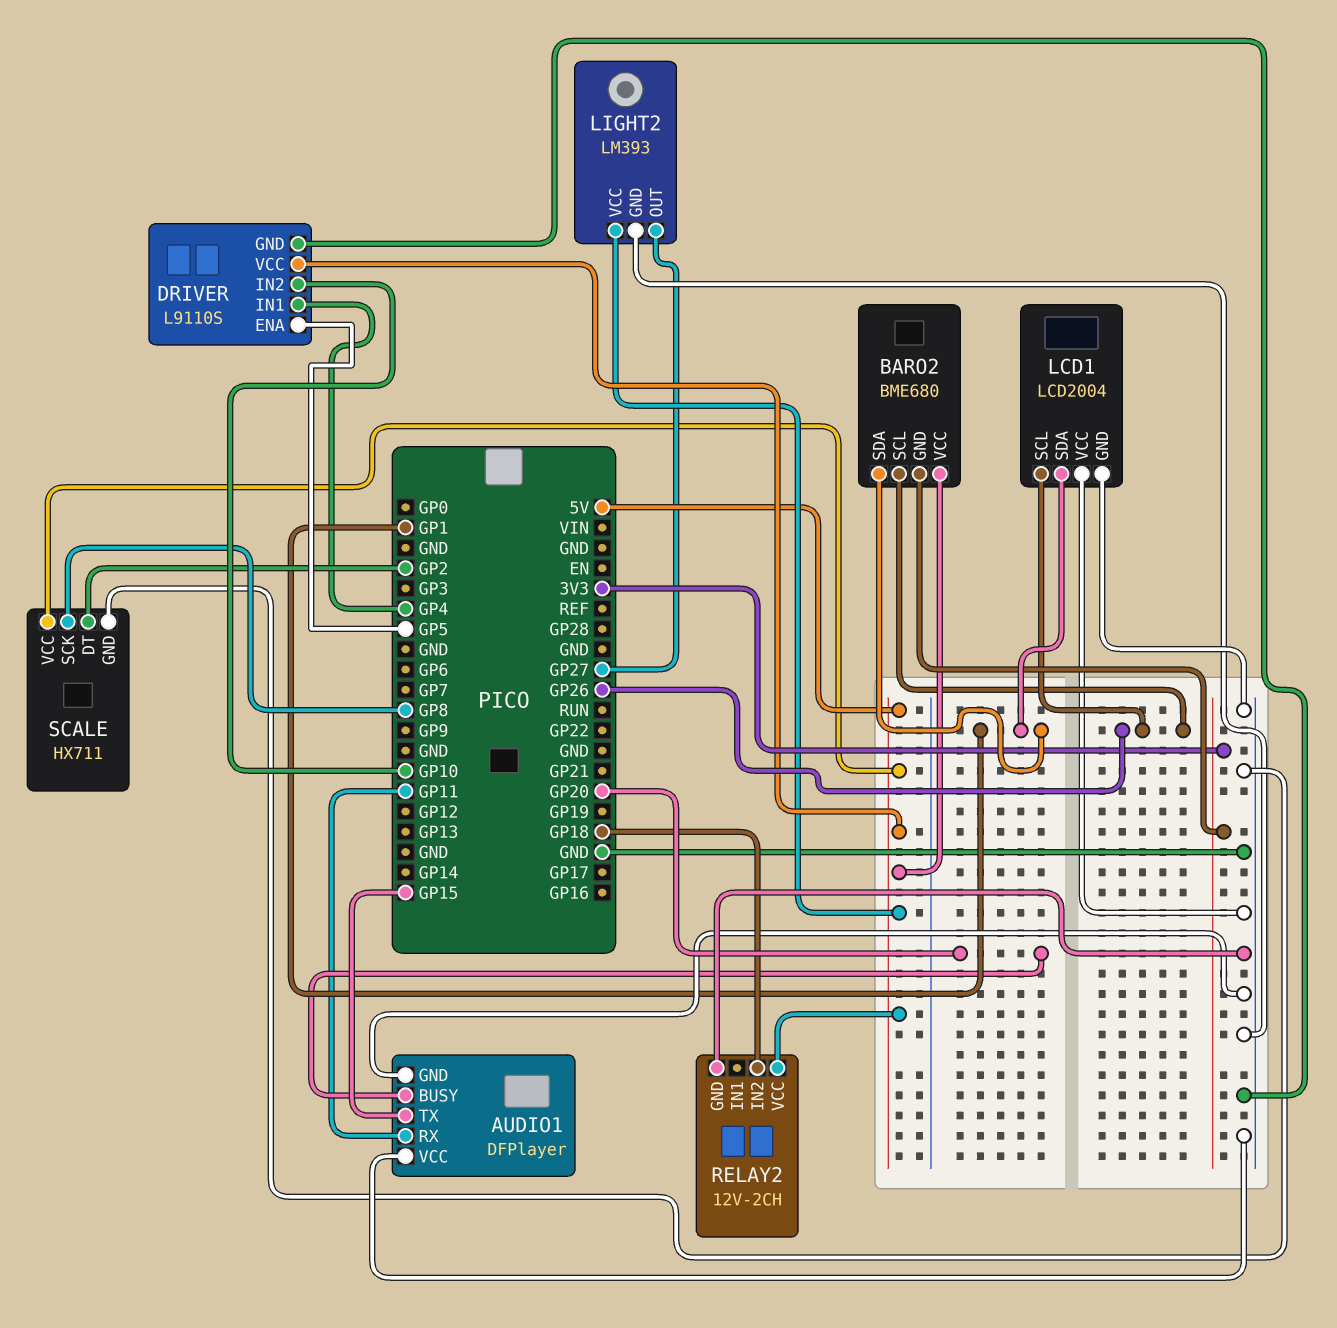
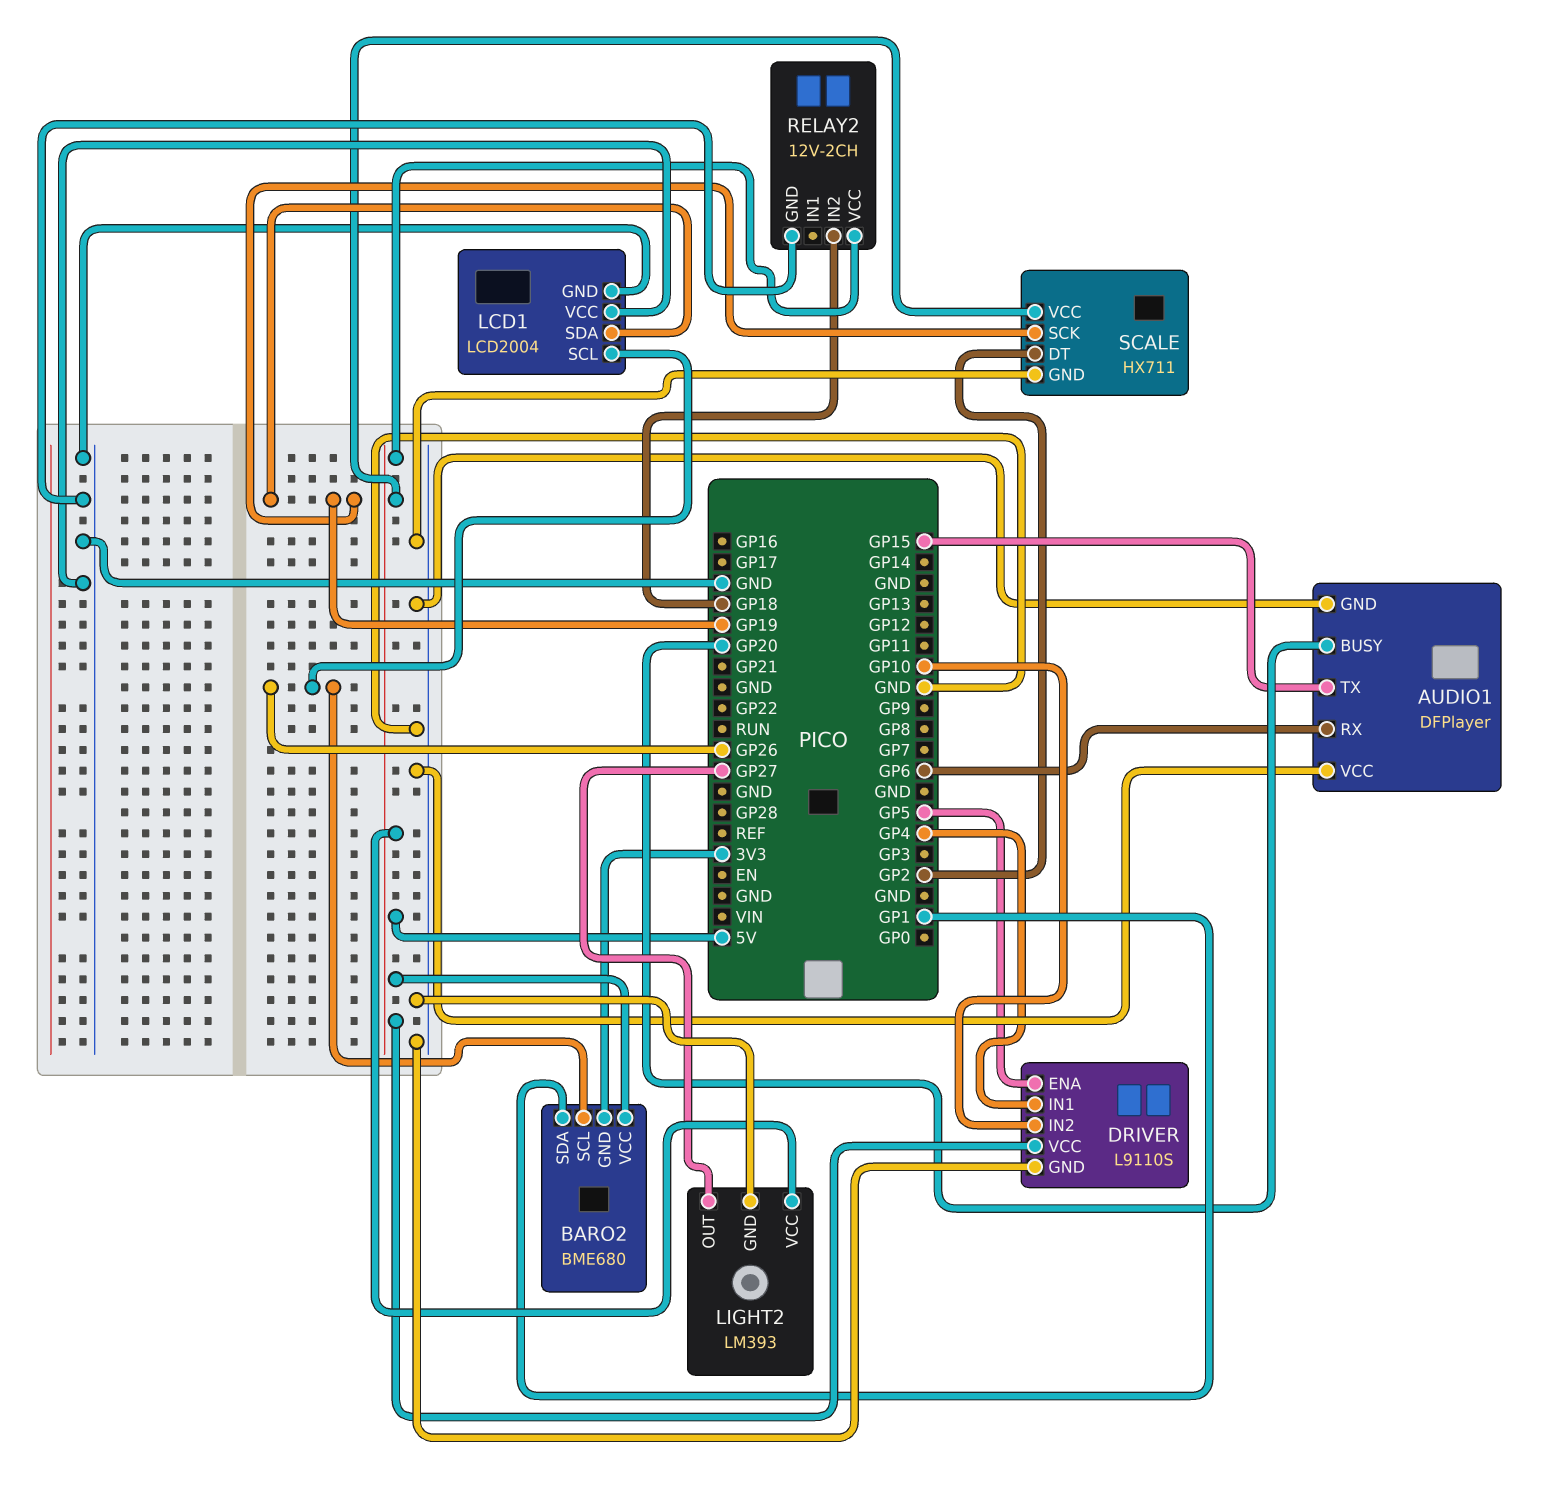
AUDIO1 pin RX: GP11 -> GP6
LCD1 pin SDA: GP1 -> GP19
SCALE pin SCK: GP8 -> GP19

